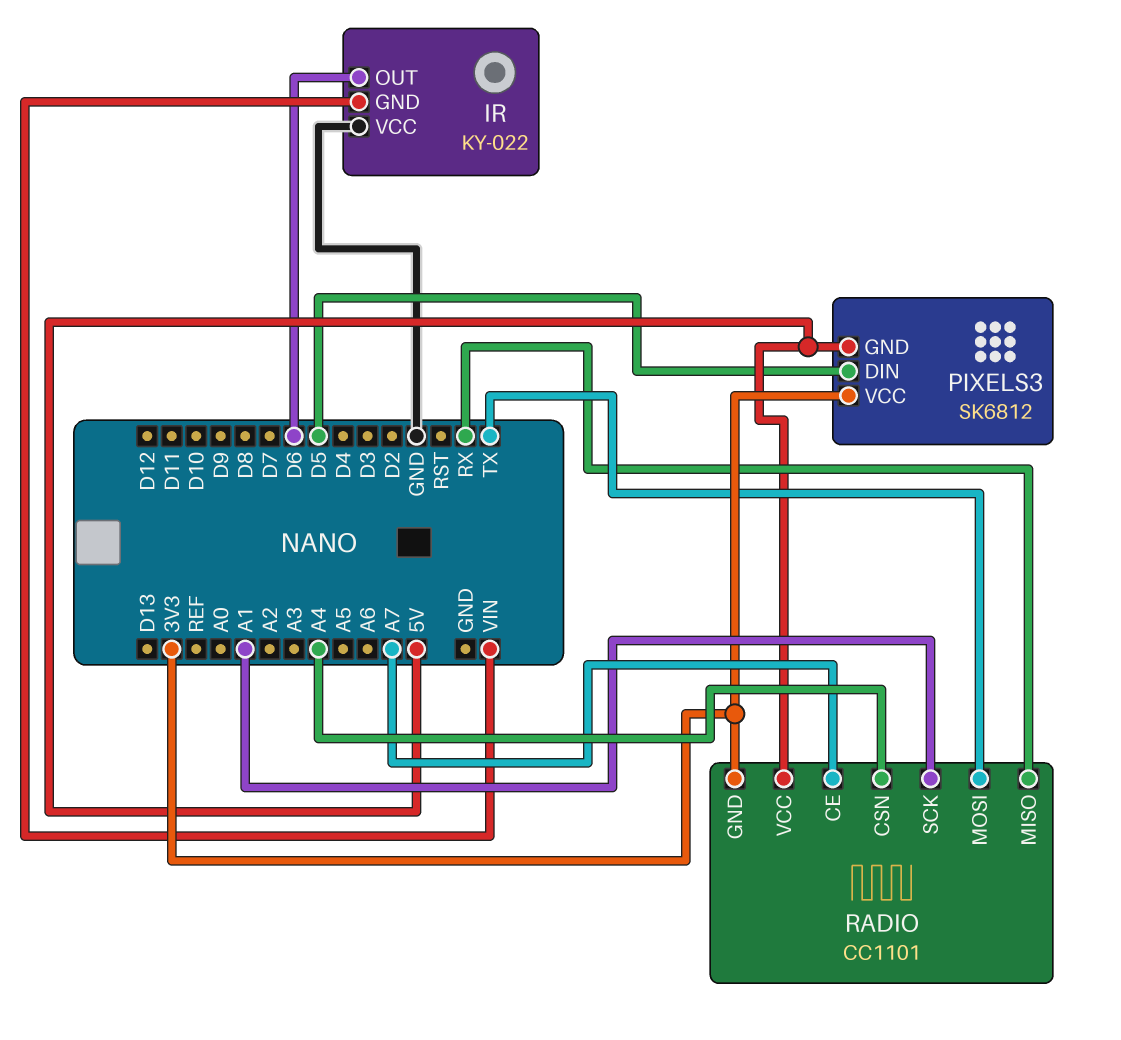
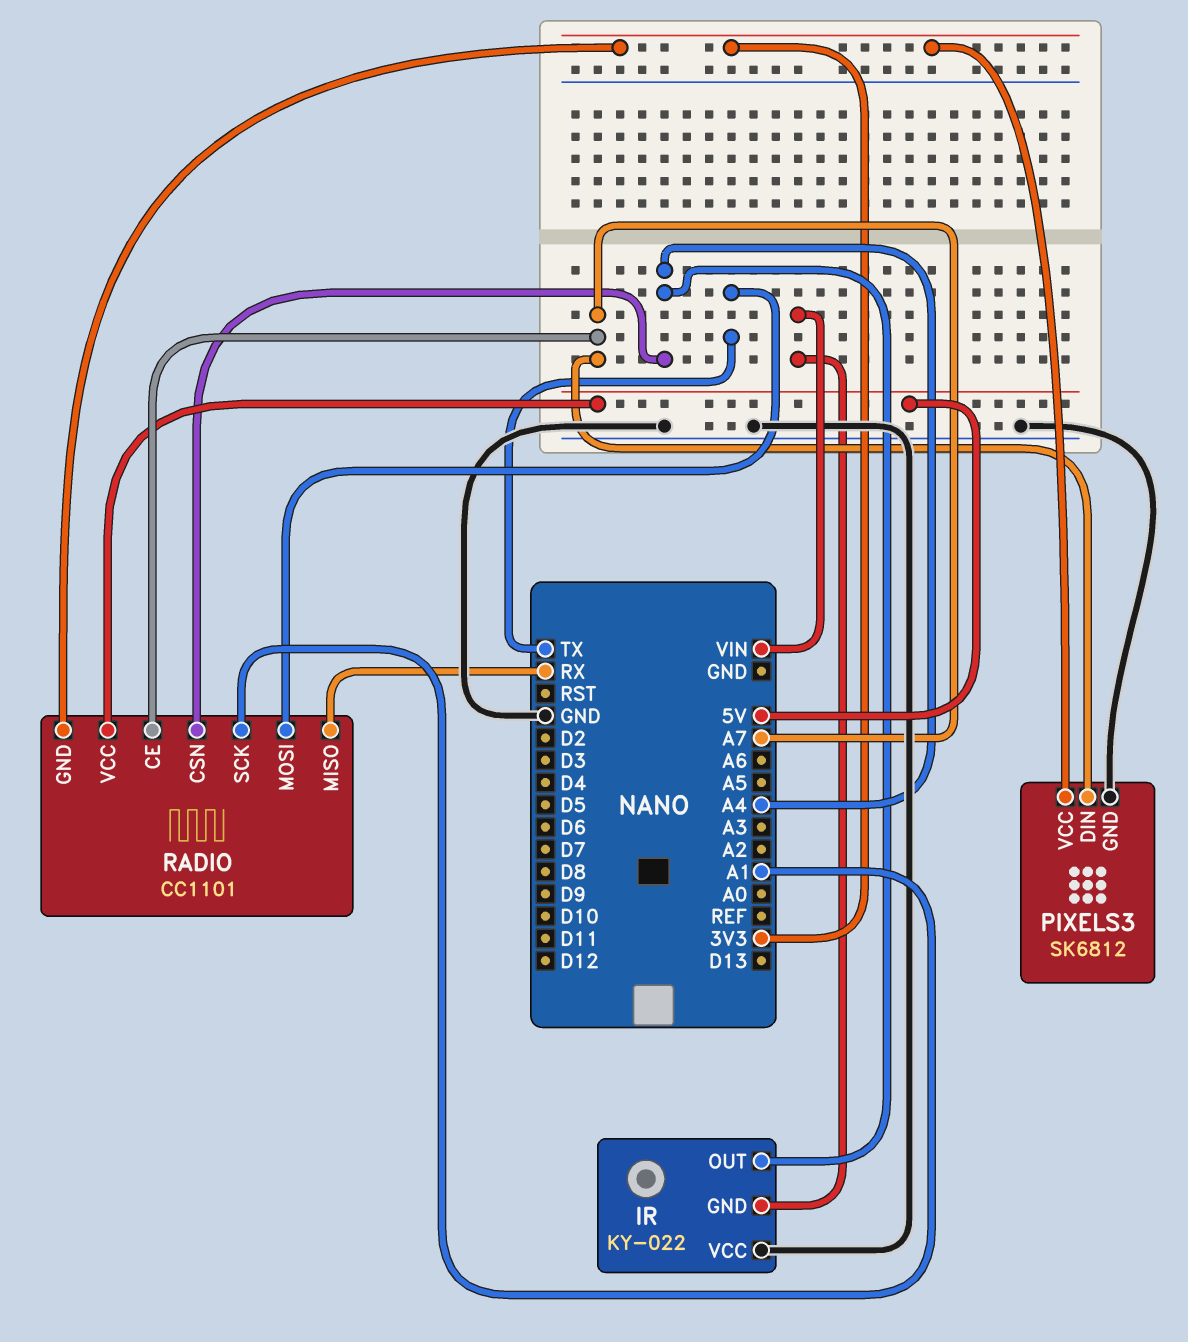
IR pin OUT: D6 -> A4
PIXELS3 pin DIN: D5 -> A7
PIXELS3 pin GND: 5V -> GND

